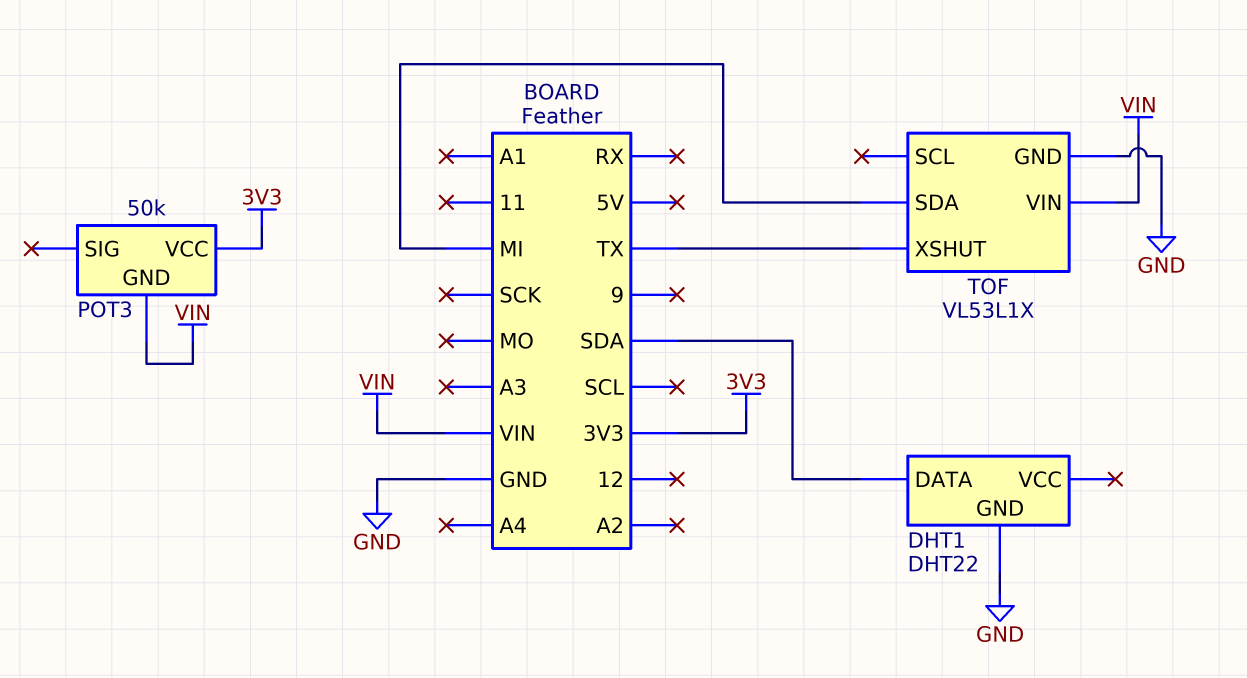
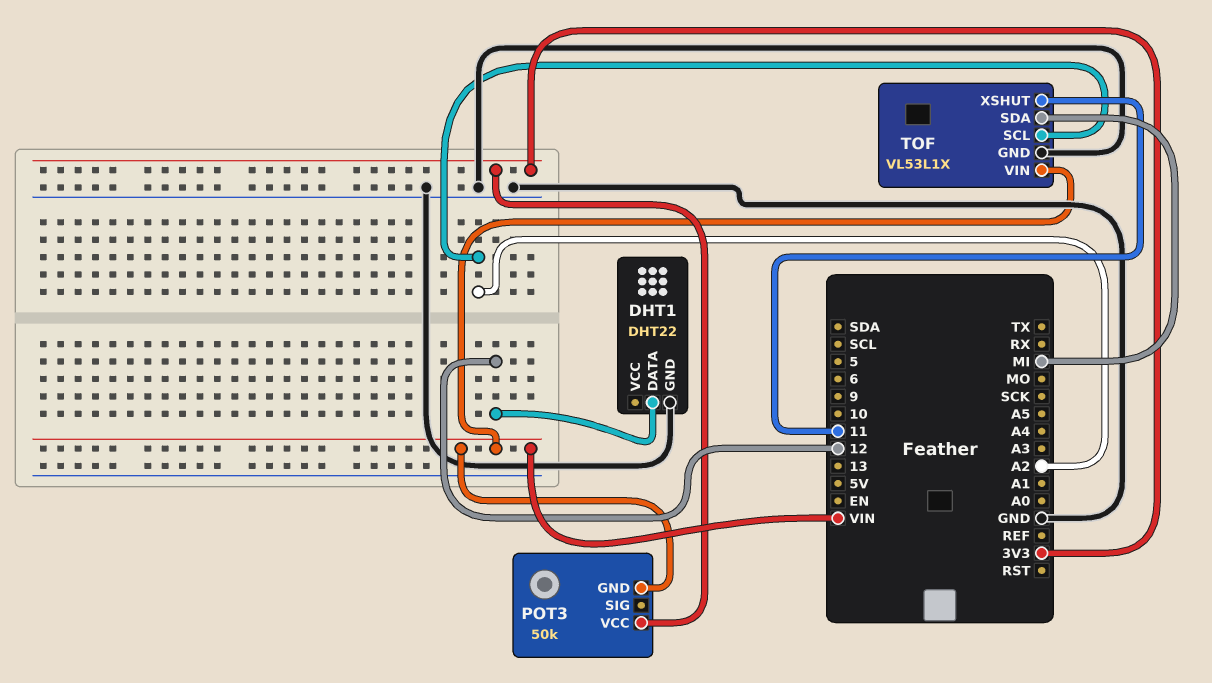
DHT1 pin DATA: SDA -> 12
TOF pin SCL: none -> A2
TOF pin XSHUT: TX -> 11

